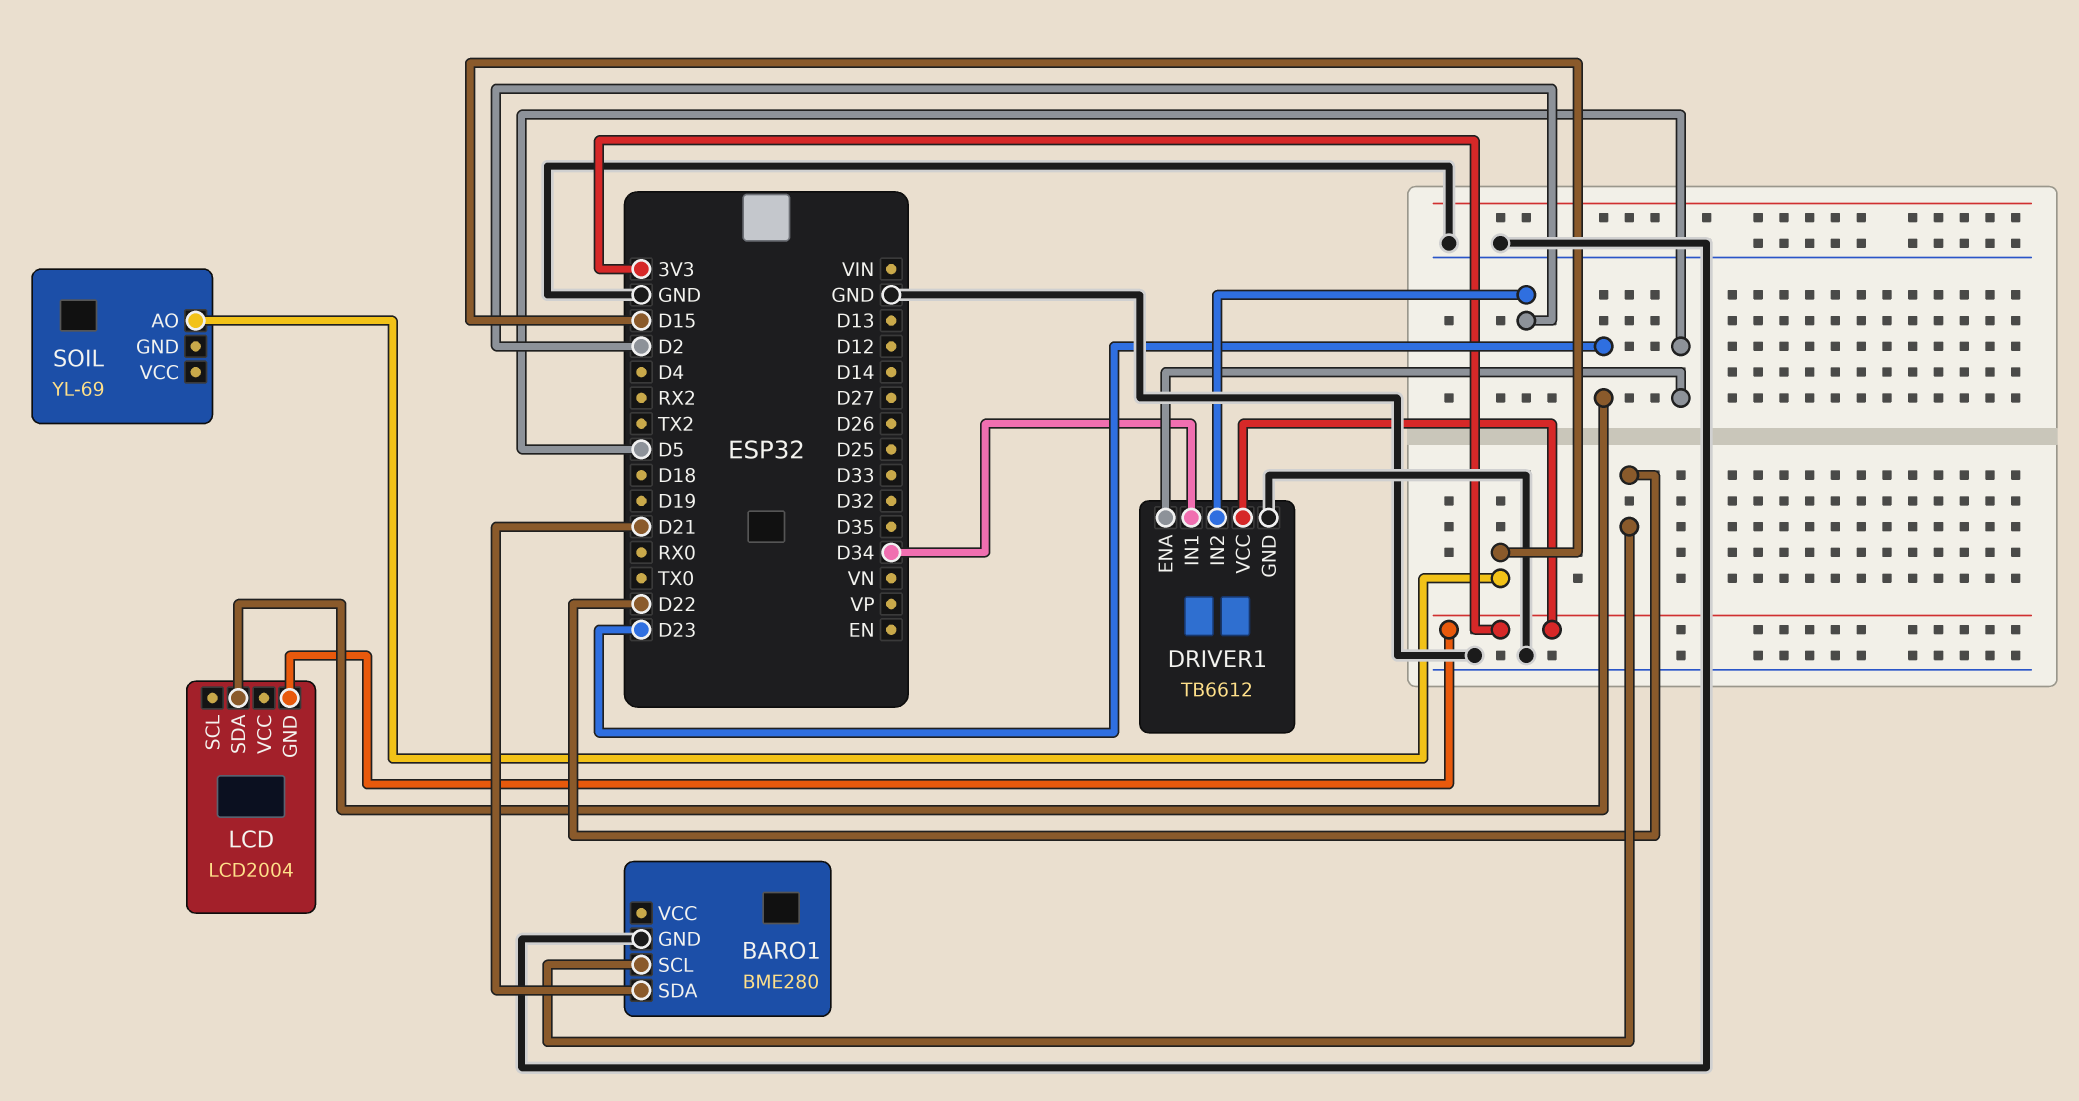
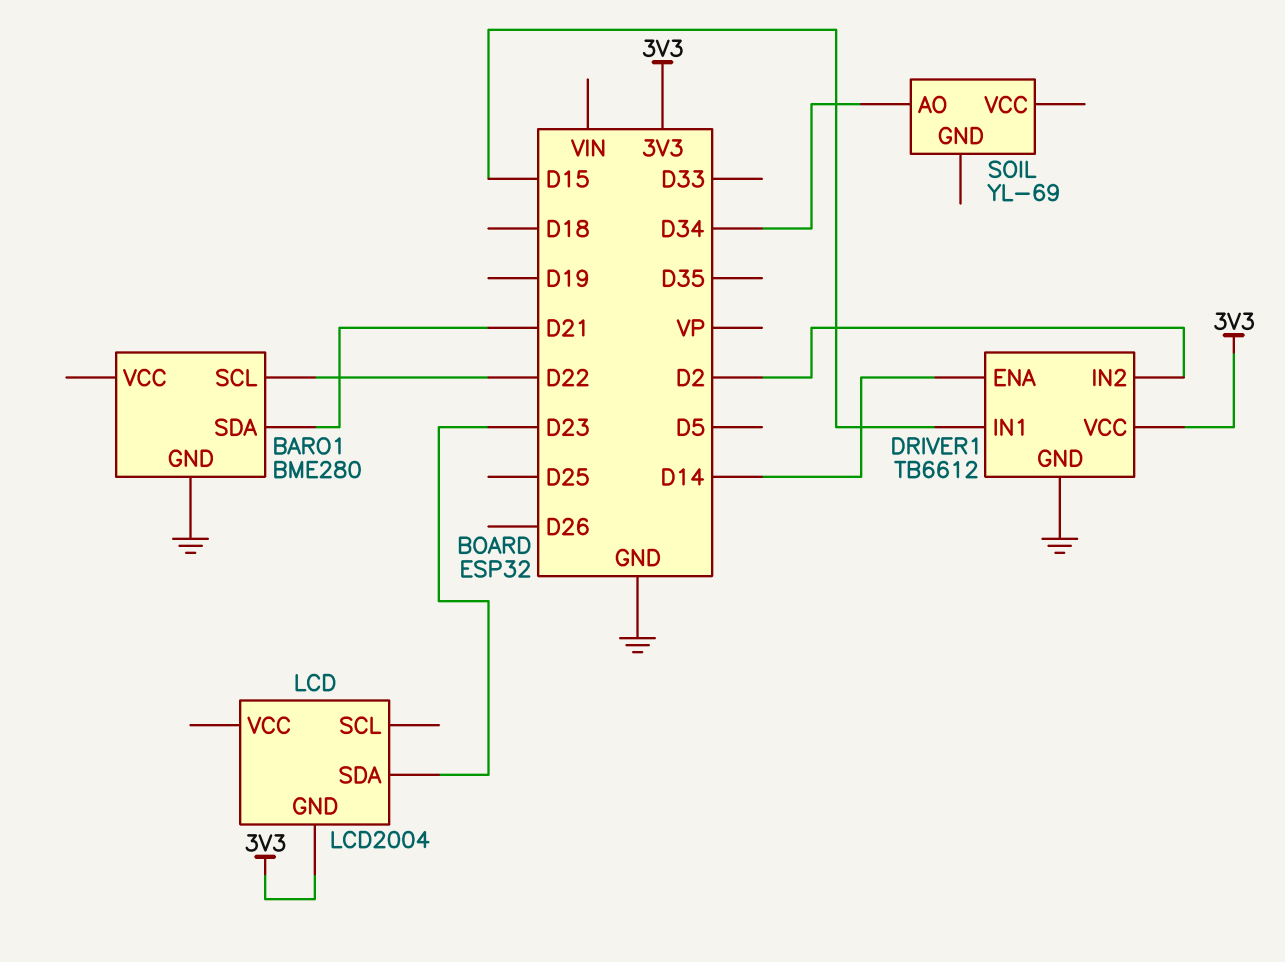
DRIVER1 pin ENA: D5 -> D14
DRIVER1 pin IN1: D34 -> D15
SOIL pin AO: D15 -> D34

